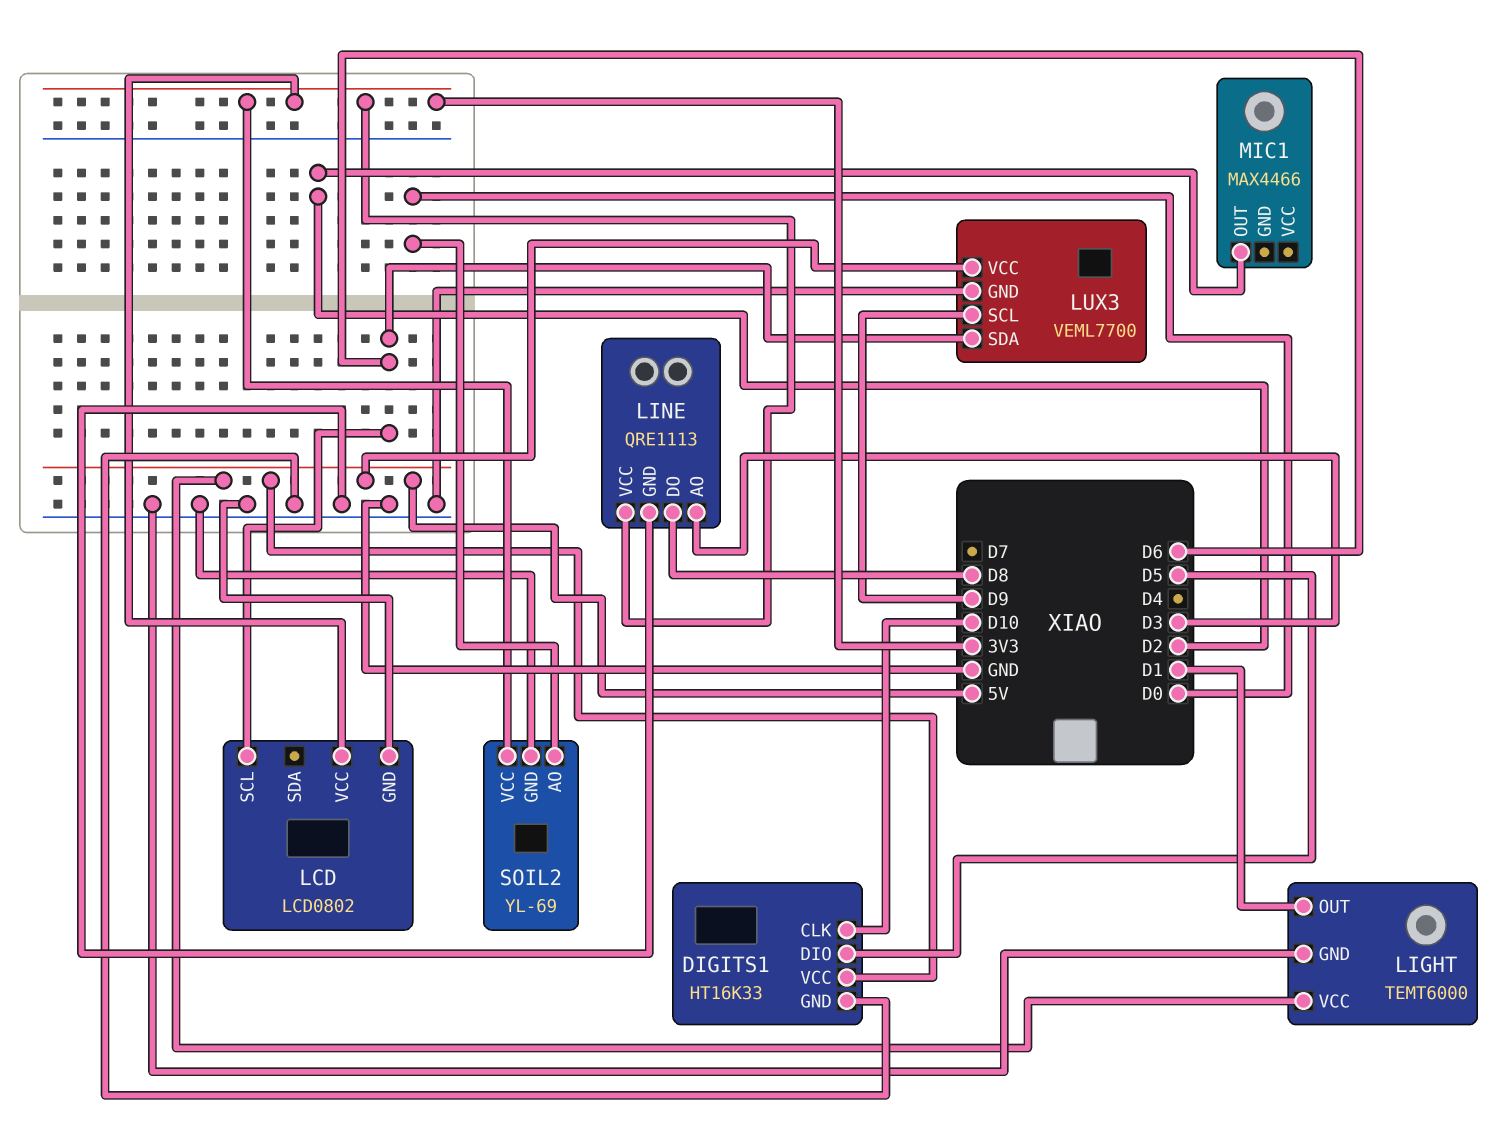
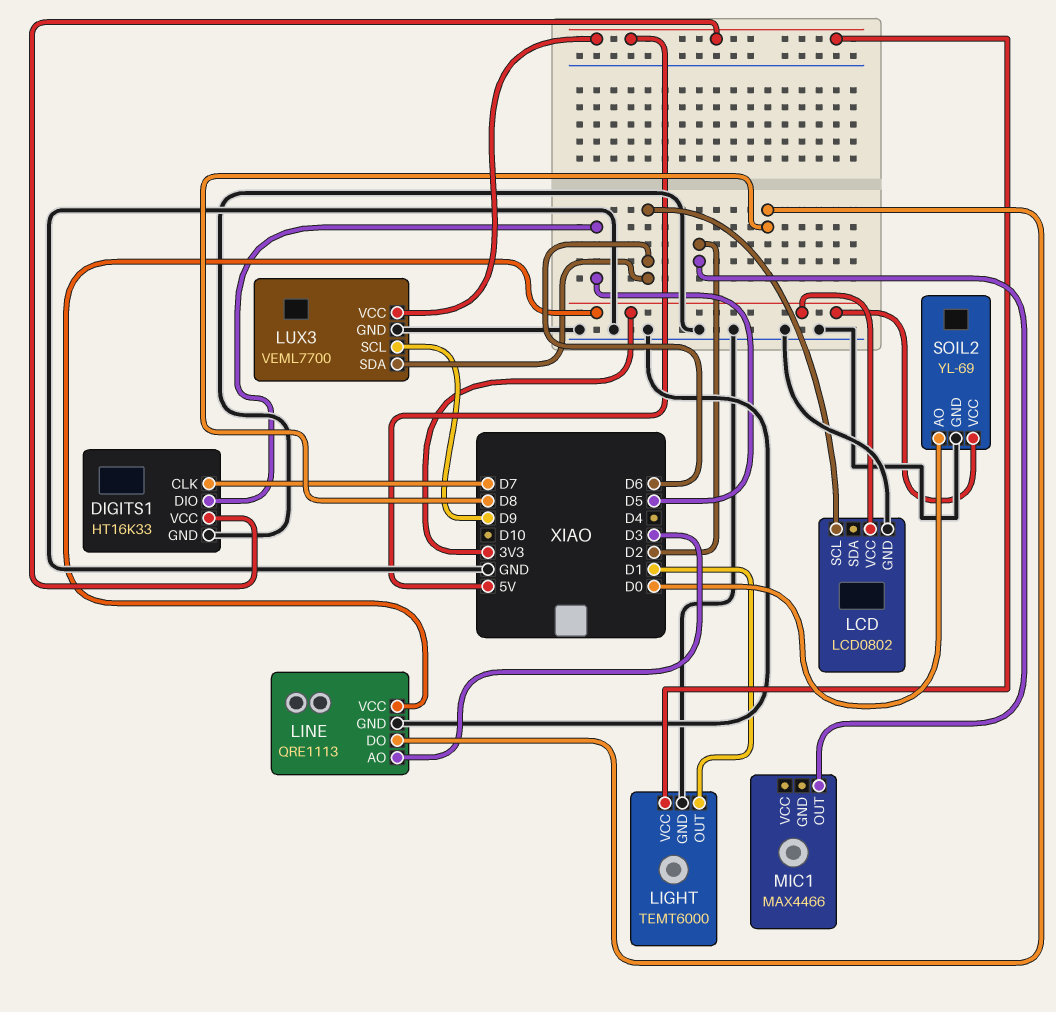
DIGITS1 pin CLK: D10 -> D7

